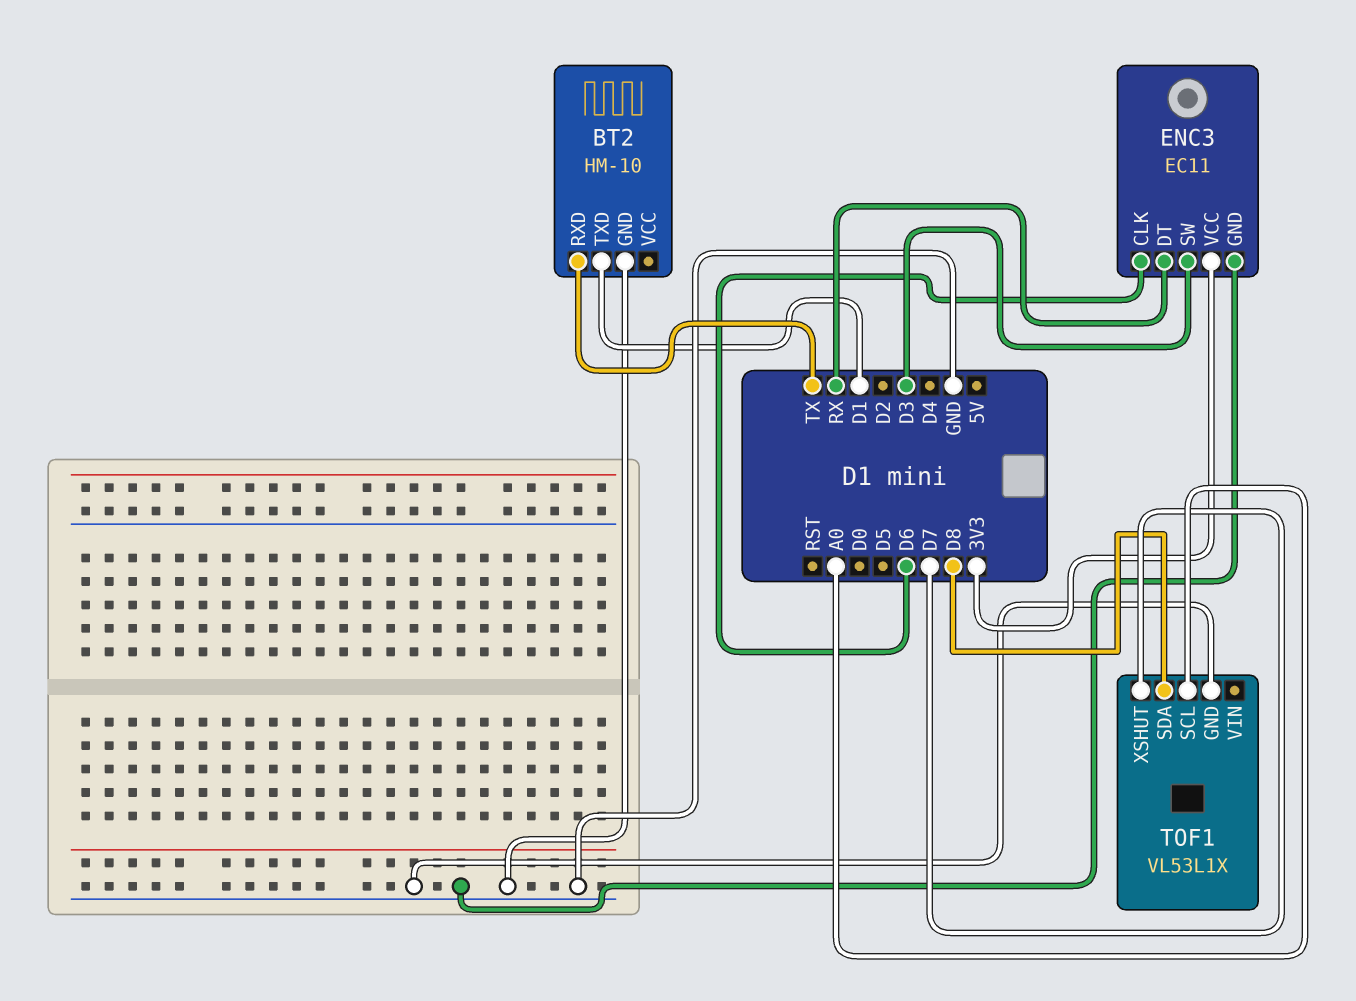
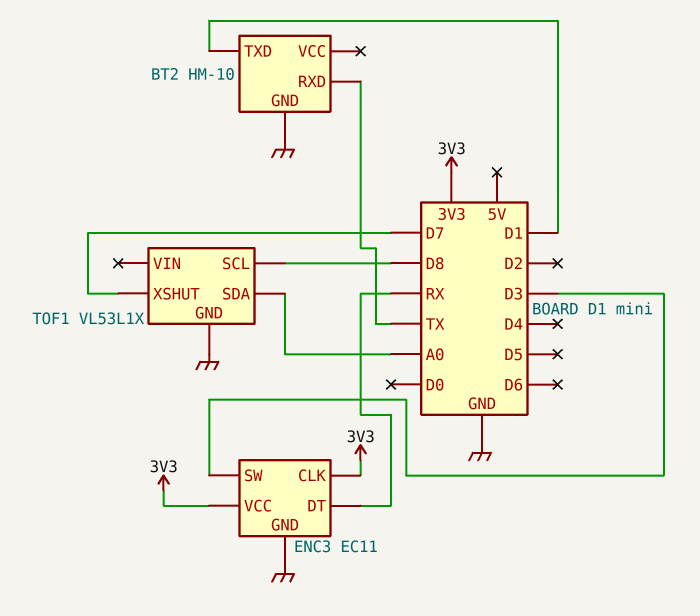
ENC3 pin CLK: D6 -> 3V3
TOF1 pin SCL: A0 -> D8
TOF1 pin SDA: D8 -> A0

